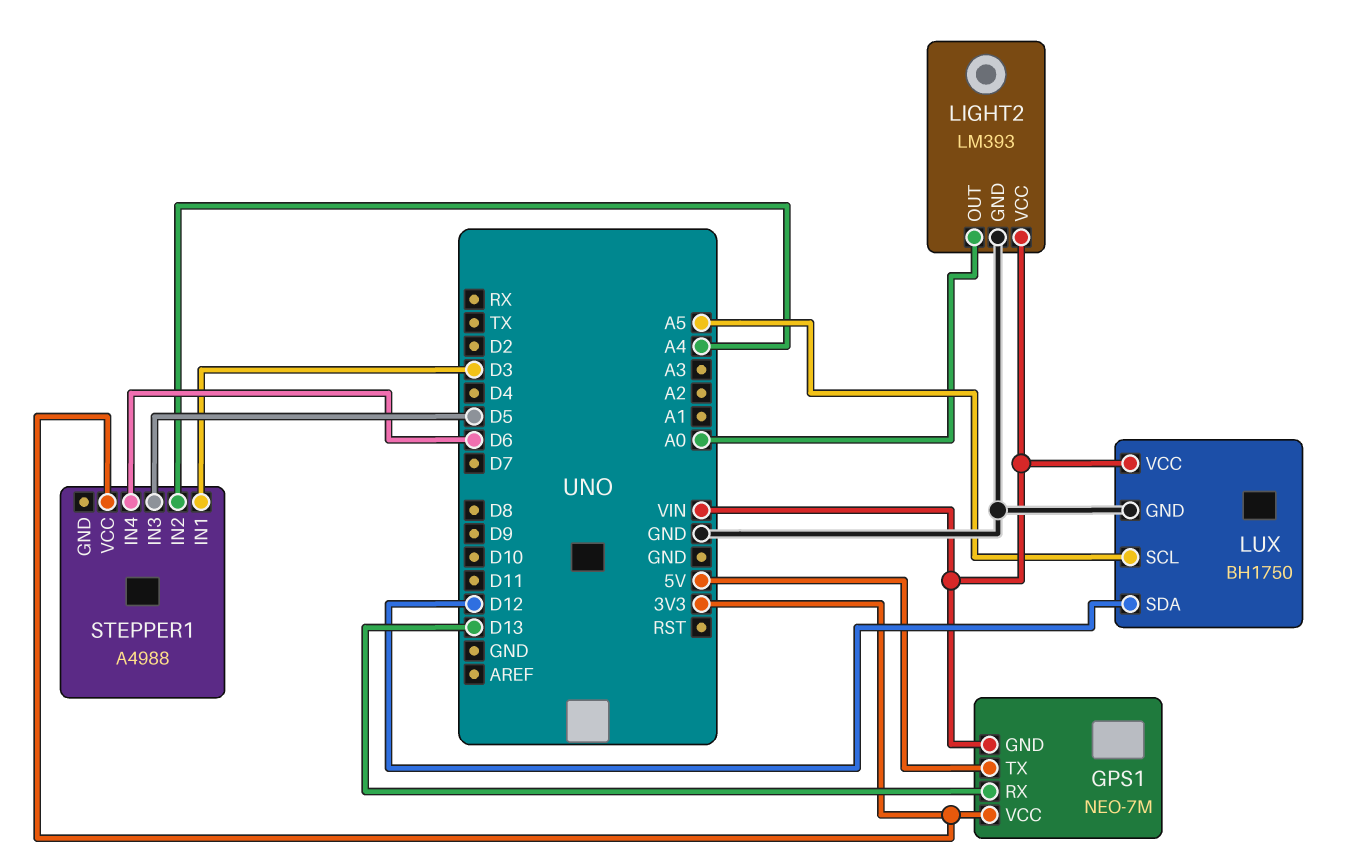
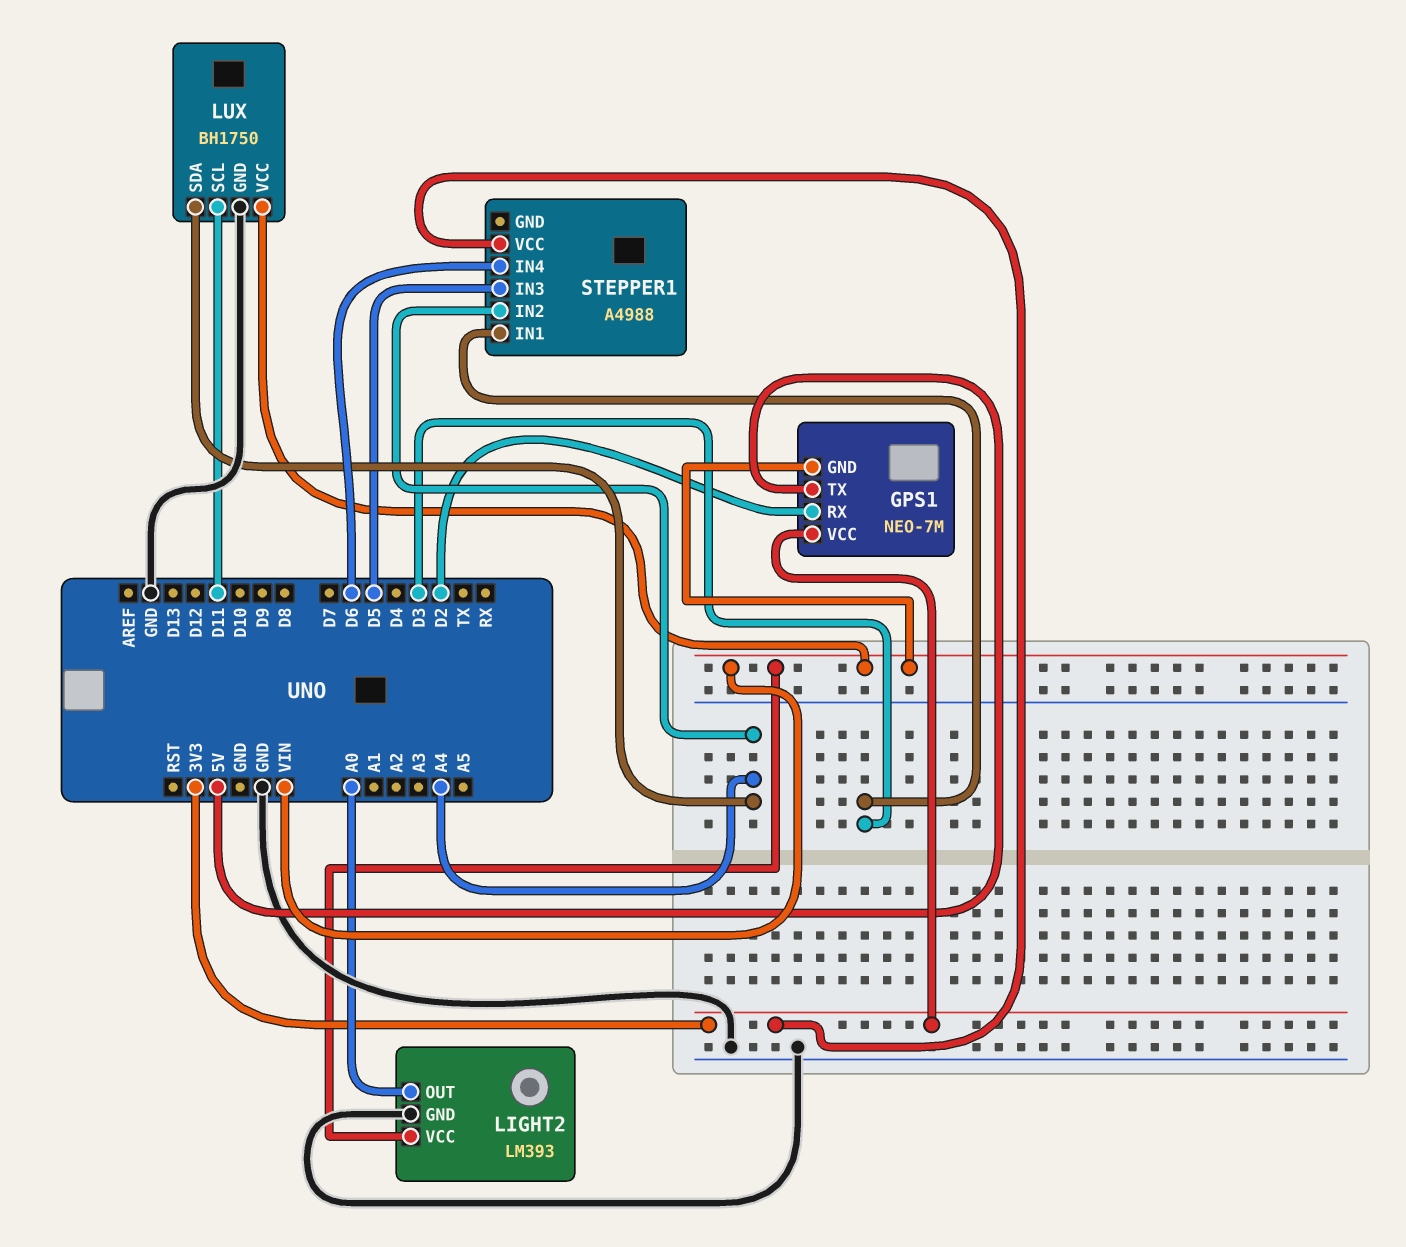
GPS1 pin RX: D13 -> D2
LUX pin SCL: A5 -> D11
LUX pin SDA: D12 -> A4

